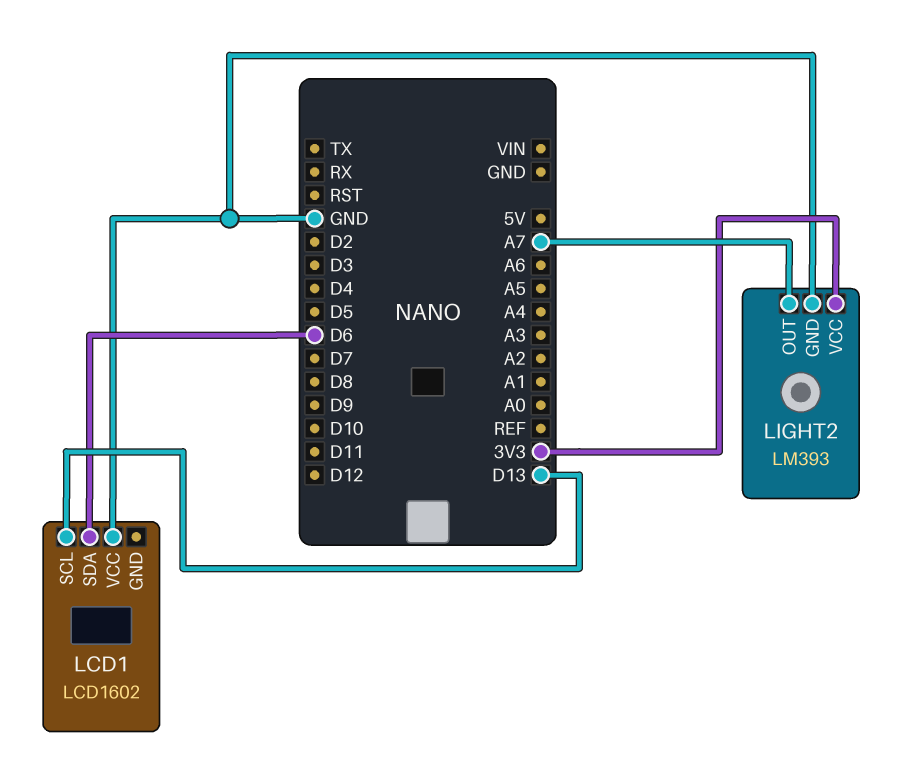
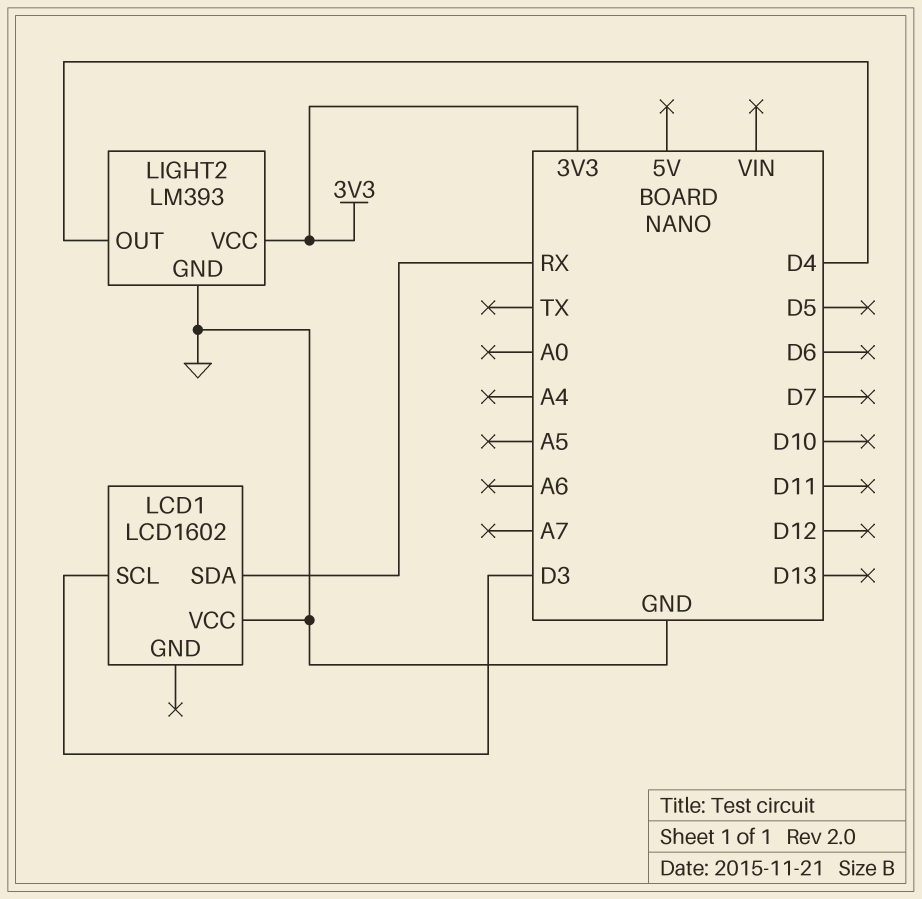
LCD1 pin SCL: D13 -> D3
LCD1 pin SDA: D6 -> RX
LIGHT2 pin OUT: A7 -> D4

